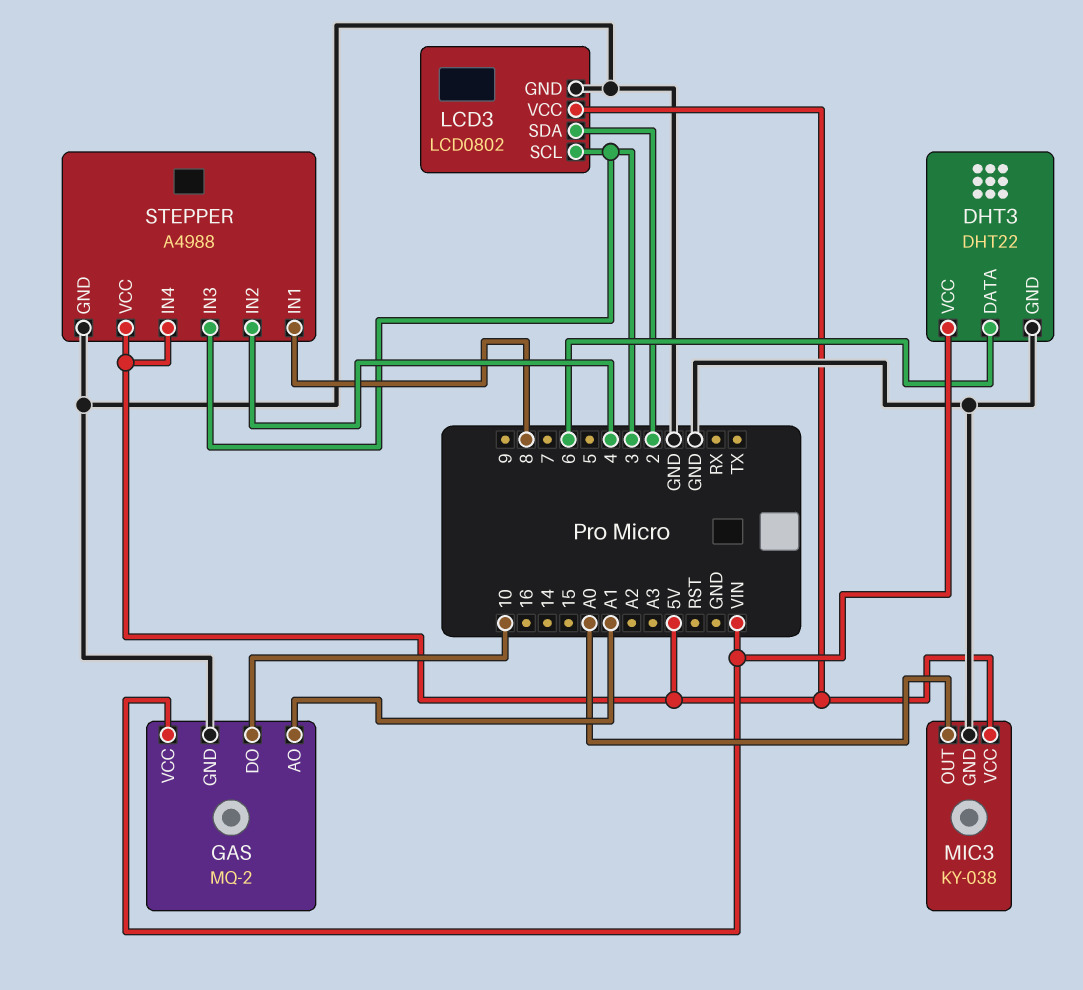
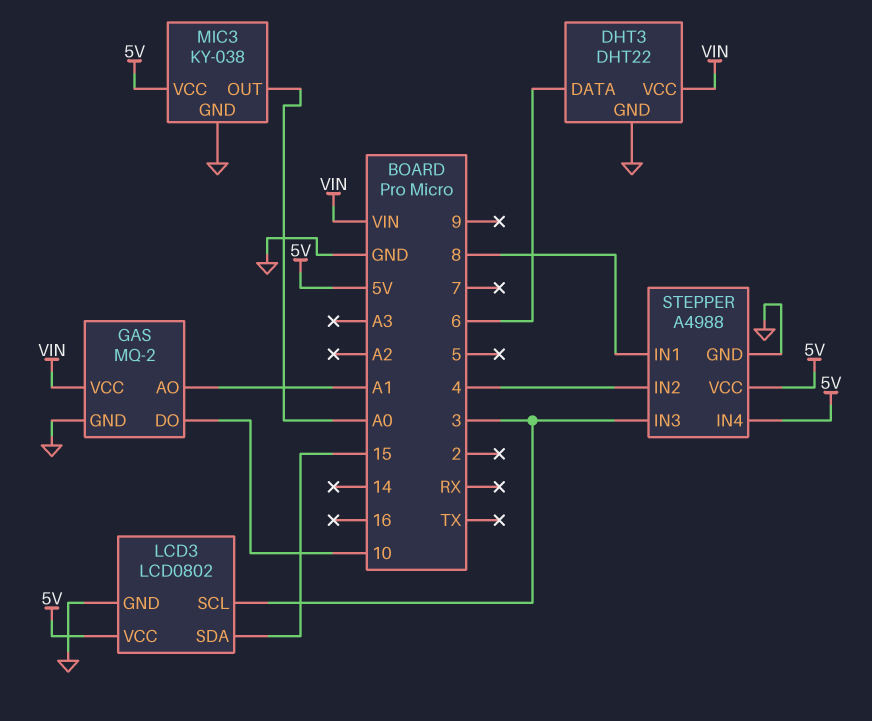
LCD3 pin SDA: 2 -> 15

